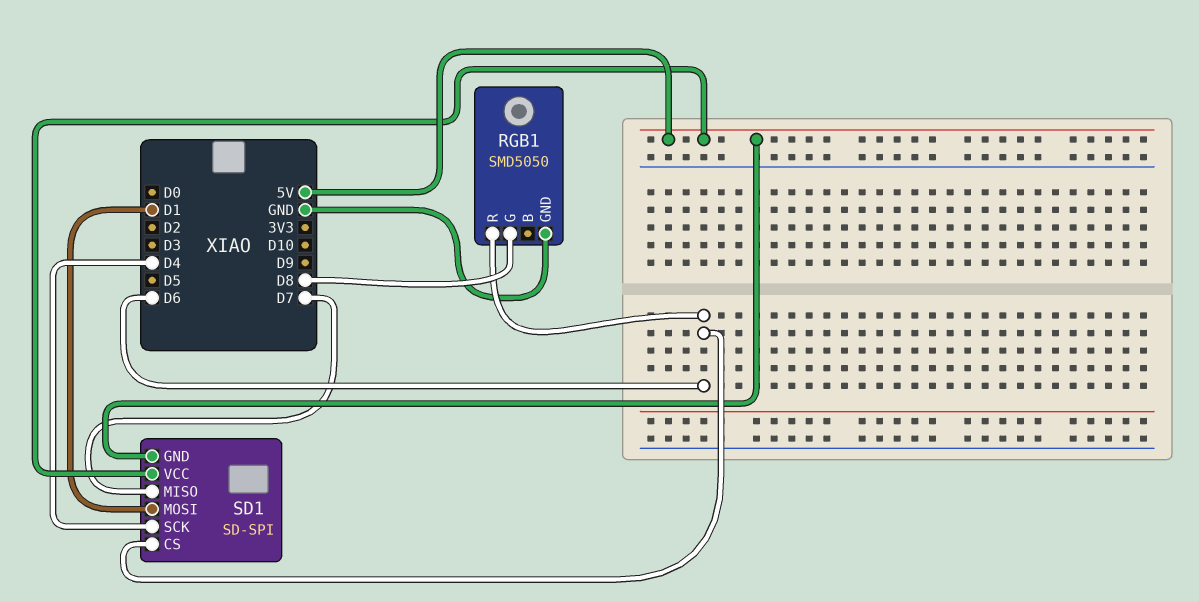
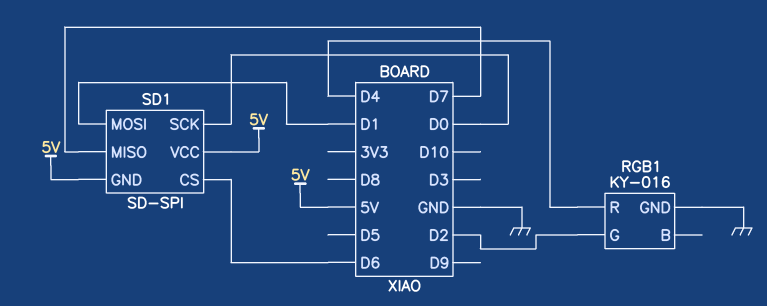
RGB1: SMD5050 -> KY-016
RGB1 pin G: D8 -> D2
RGB1 pin R: D6 -> D4
SD1 pin SCK: D4 -> D0

